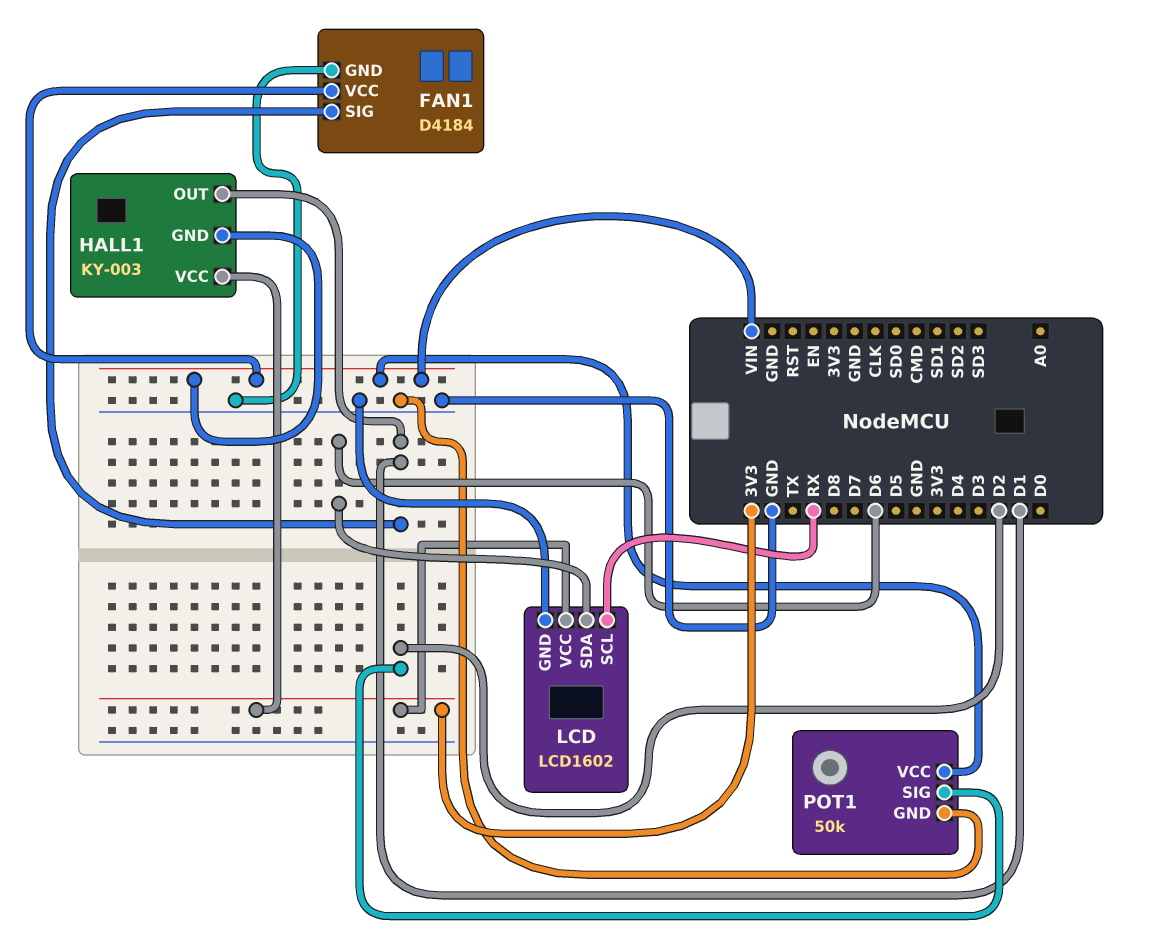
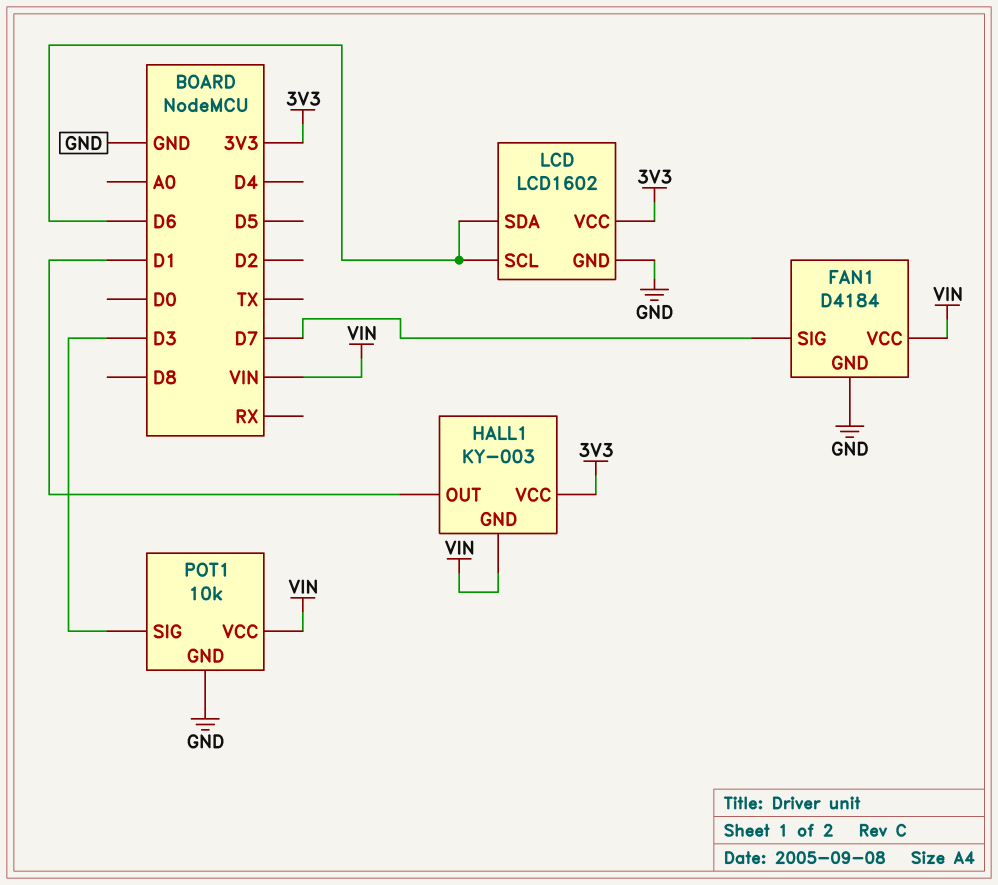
FAN1 pin SIG: D1 -> D7
LCD pin SCL: RX -> D6
POT1: 50k -> 10k
POT1 pin SIG: D2 -> D3

